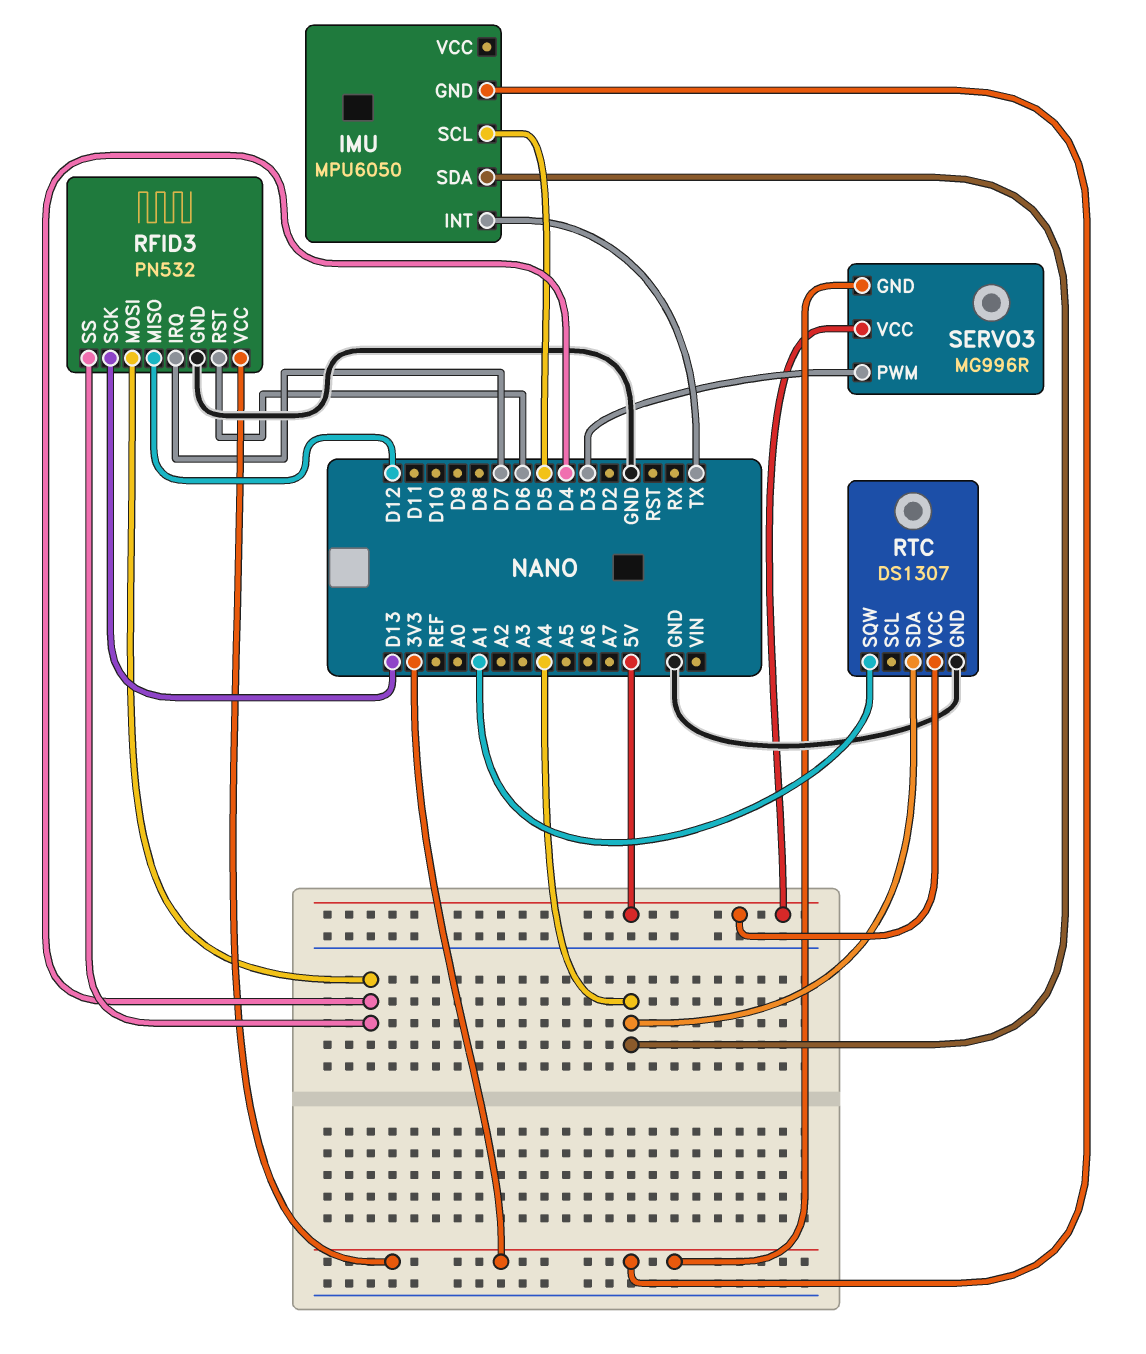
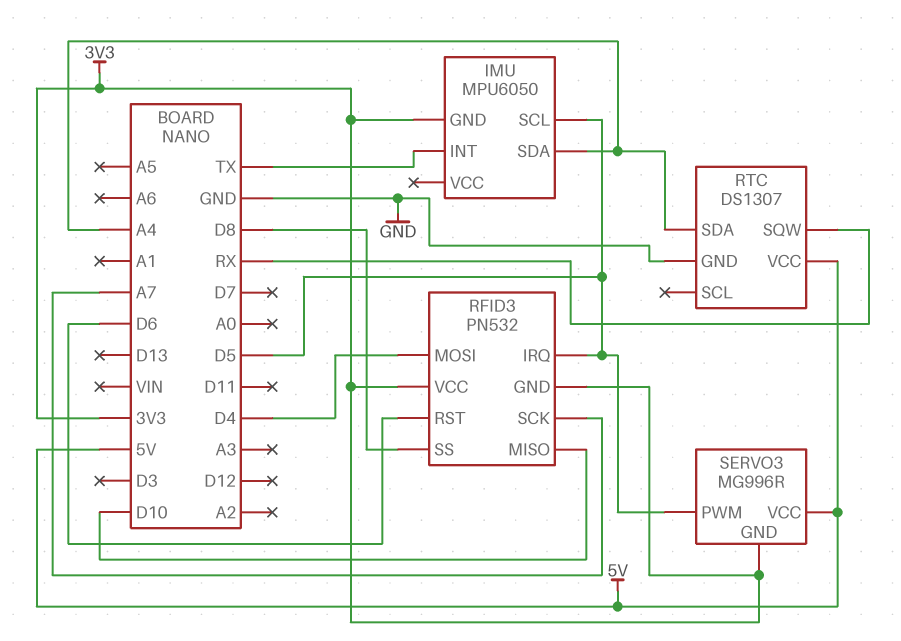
RFID3 pin GND: GND -> 3V3
RFID3 pin IRQ: D7 -> D5
RFID3 pin MISO: D12 -> D10
RFID3 pin SCK: D13 -> A7
RFID3 pin SS: D4 -> D8
RTC pin SQW: A1 -> RX
SERVO3 pin PWM: D3 -> D5

